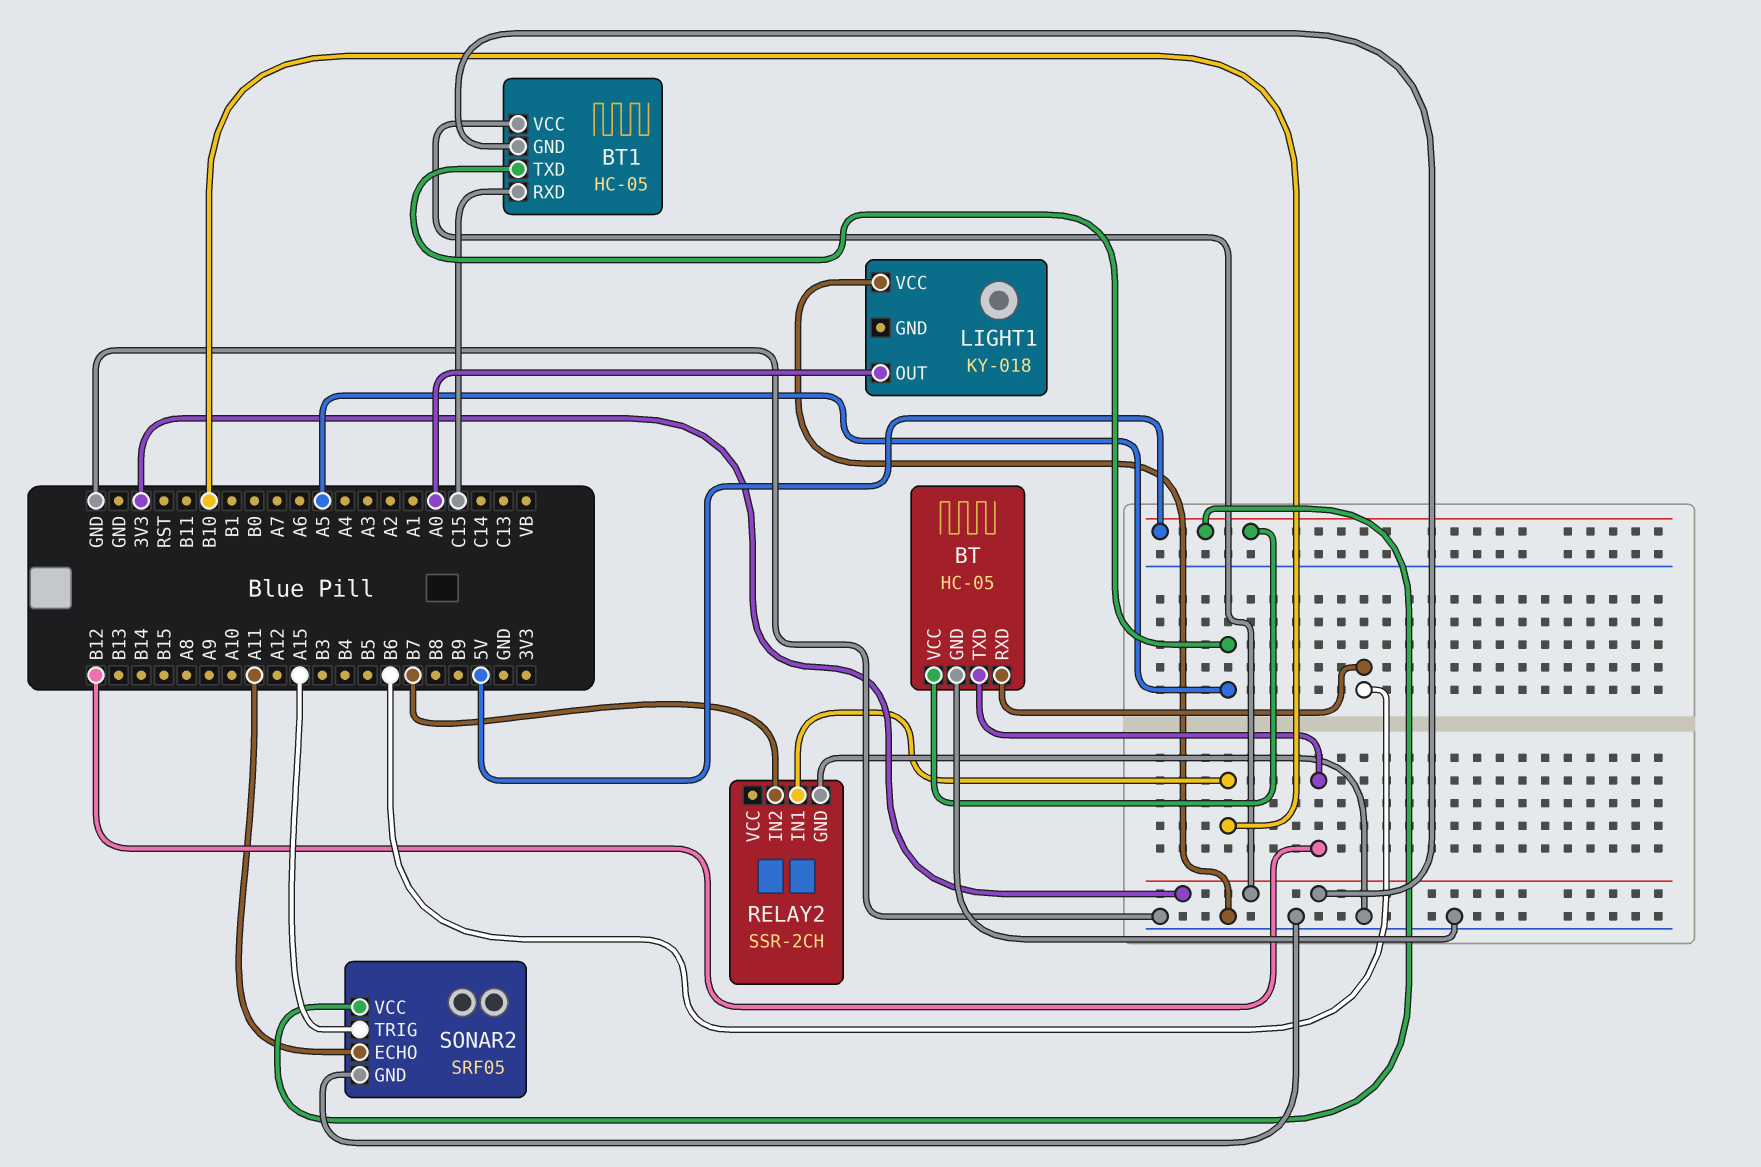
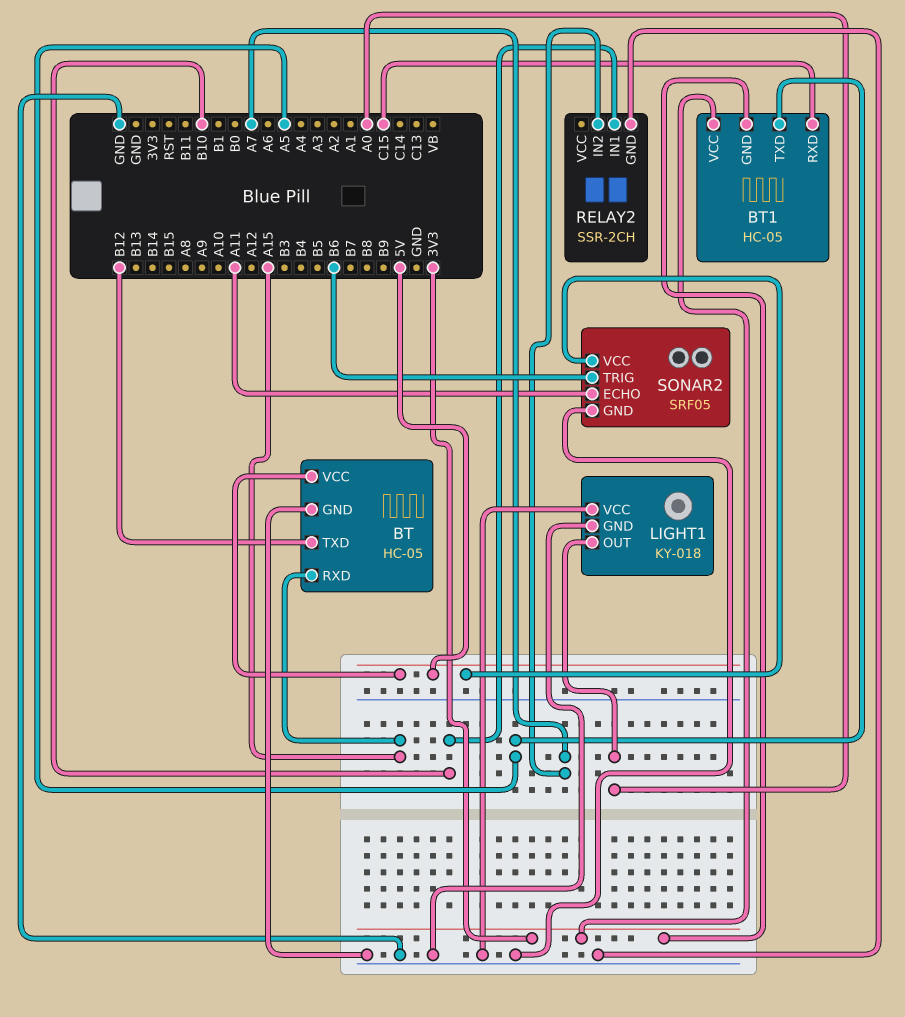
BT pin RXD: B6 -> A15
LIGHT1 pin GND: none -> GND
RELAY2 pin IN2: B7 -> A7
SONAR2 pin TRIG: A15 -> B6

